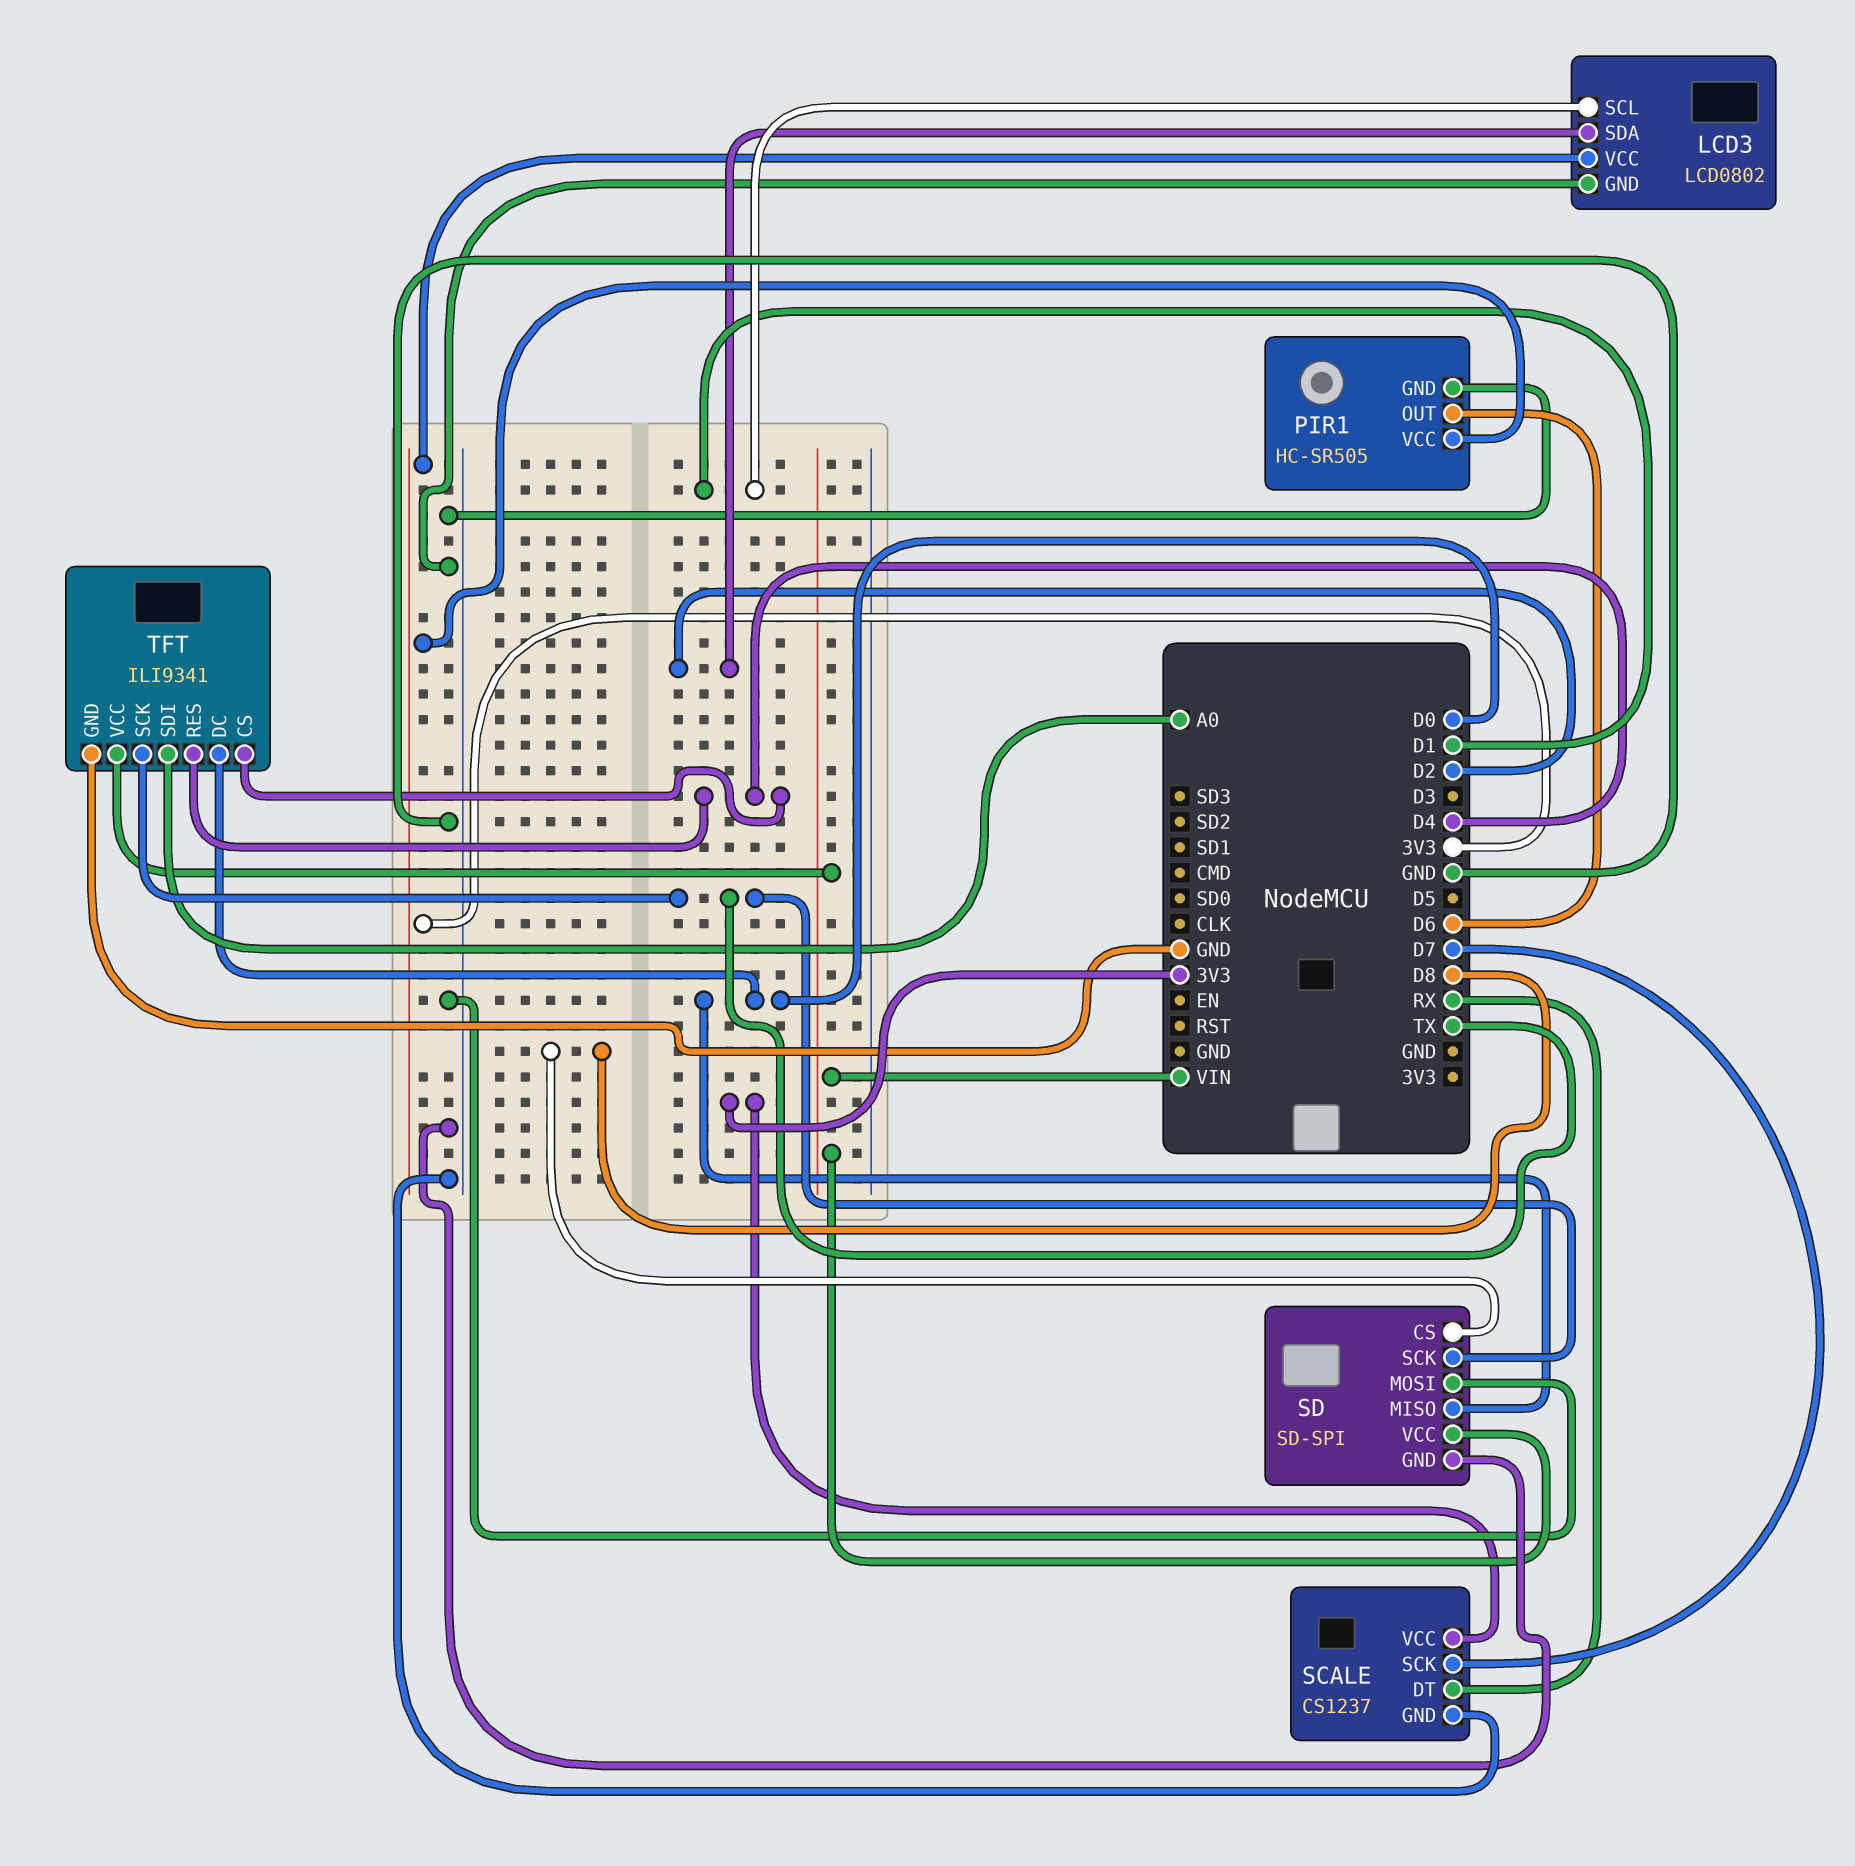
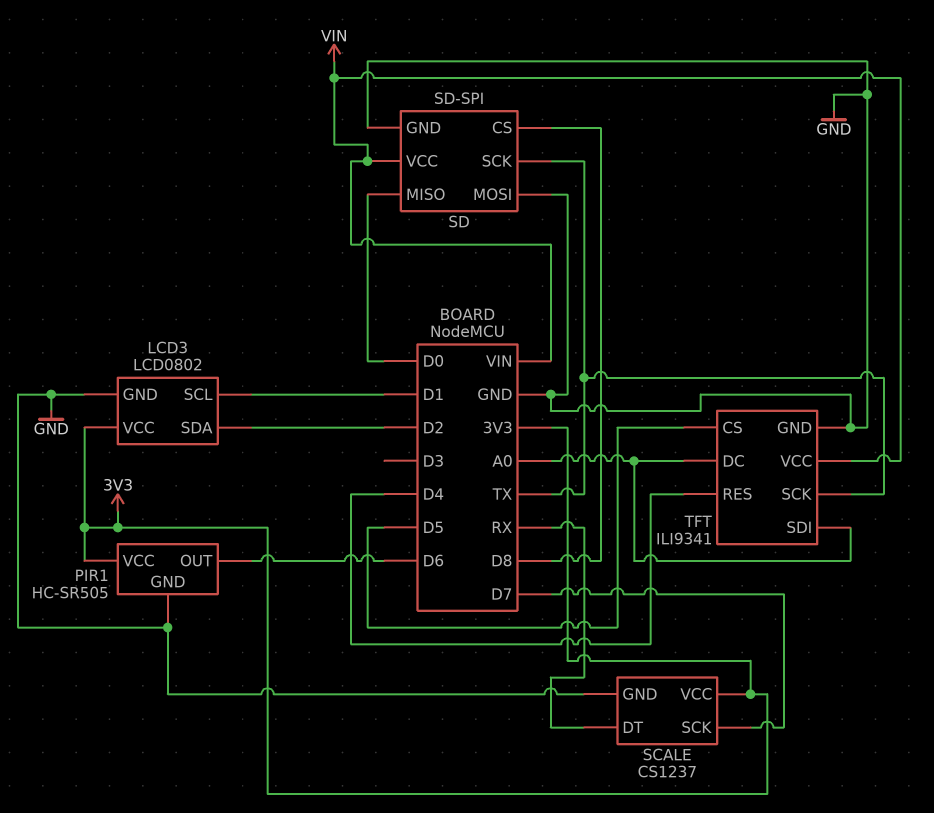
TFT pin CS: D4 -> D5
TFT pin DC: D0 -> A0

